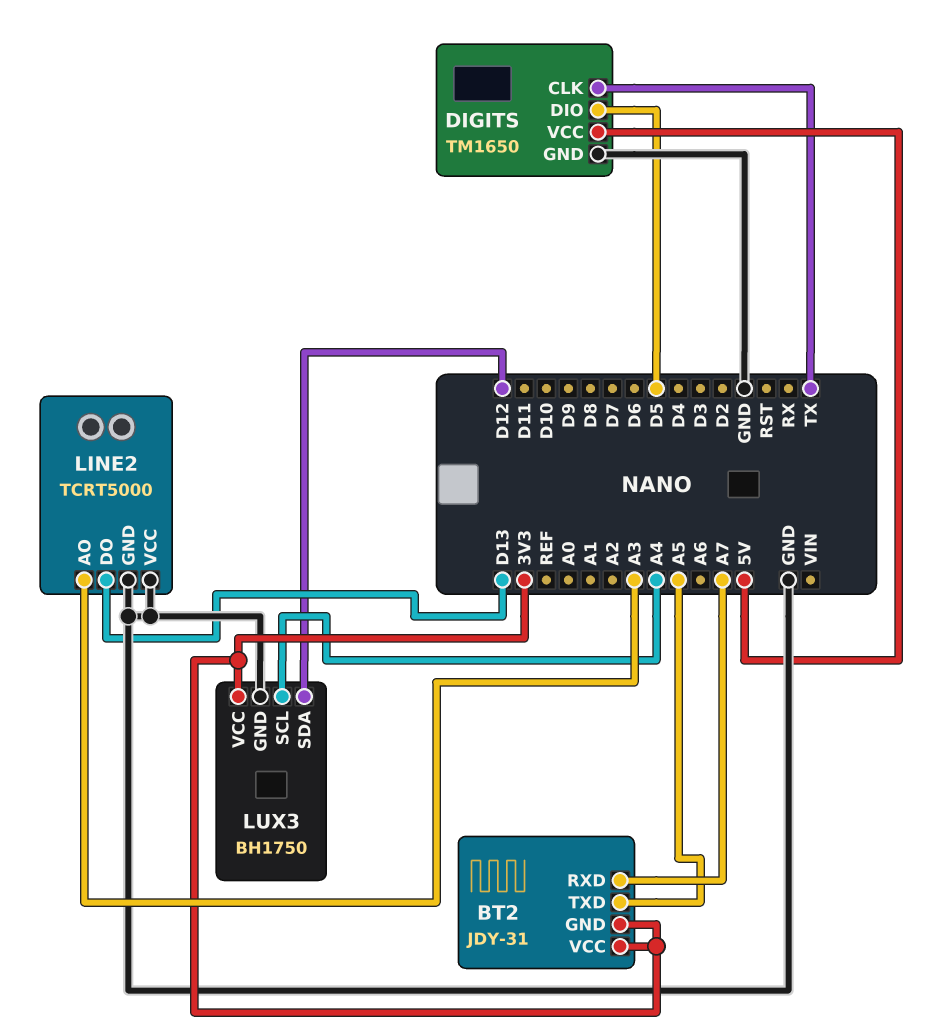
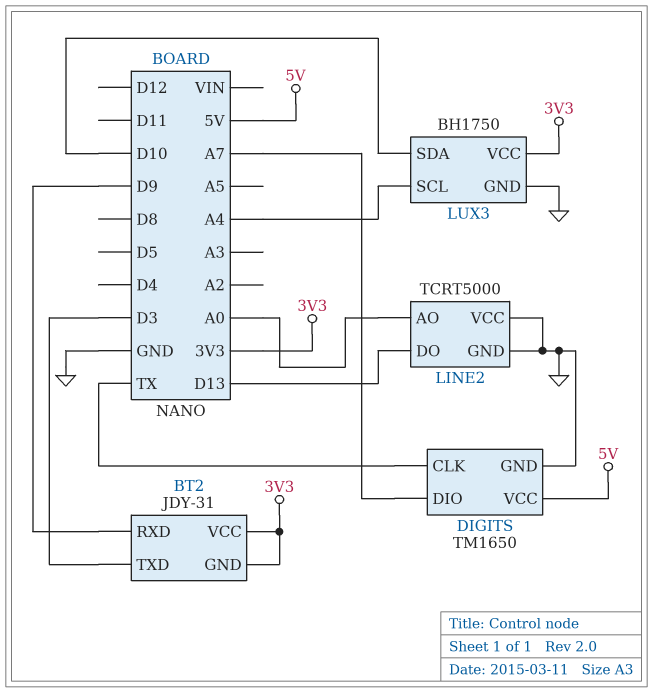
BT2 pin RXD: A7 -> D9
BT2 pin TXD: A5 -> D3
DIGITS pin DIO: D5 -> A7
LINE2 pin AO: A3 -> A0
LUX3 pin SDA: D12 -> D10

